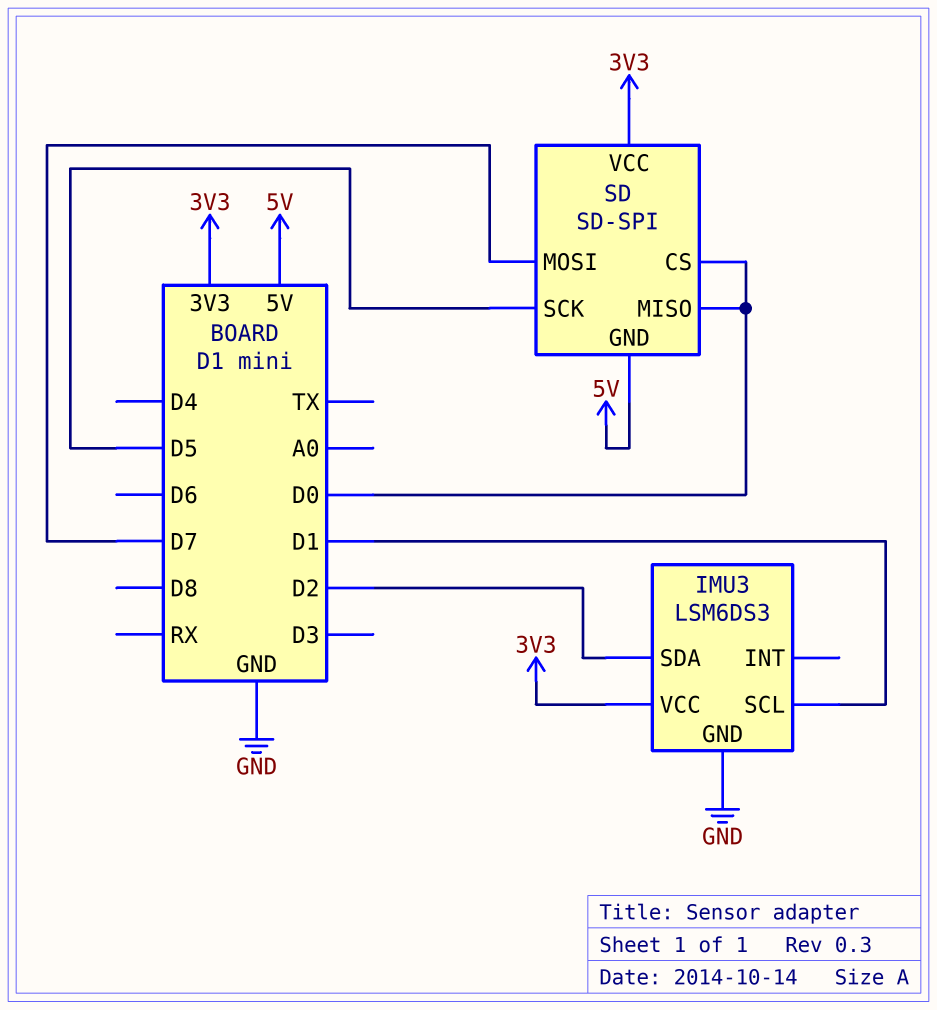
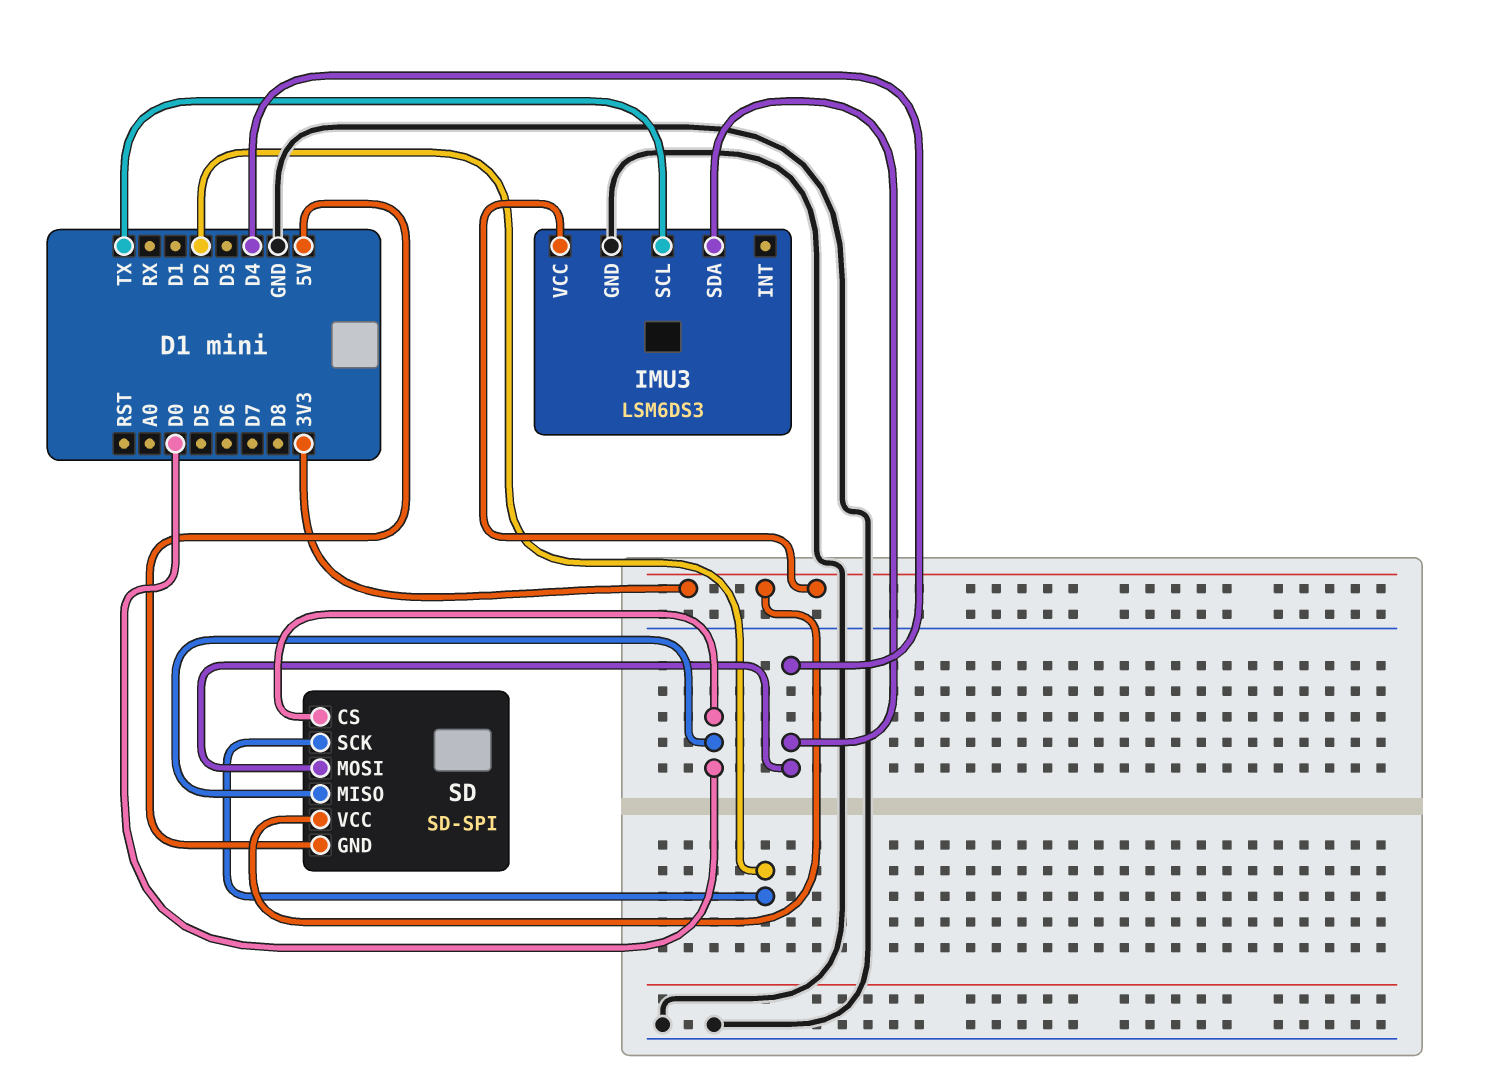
IMU3 pin SCL: D1 -> TX
IMU3 pin SDA: D2 -> D4
SD pin MOSI: D7 -> D4
SD pin SCK: D5 -> D2

